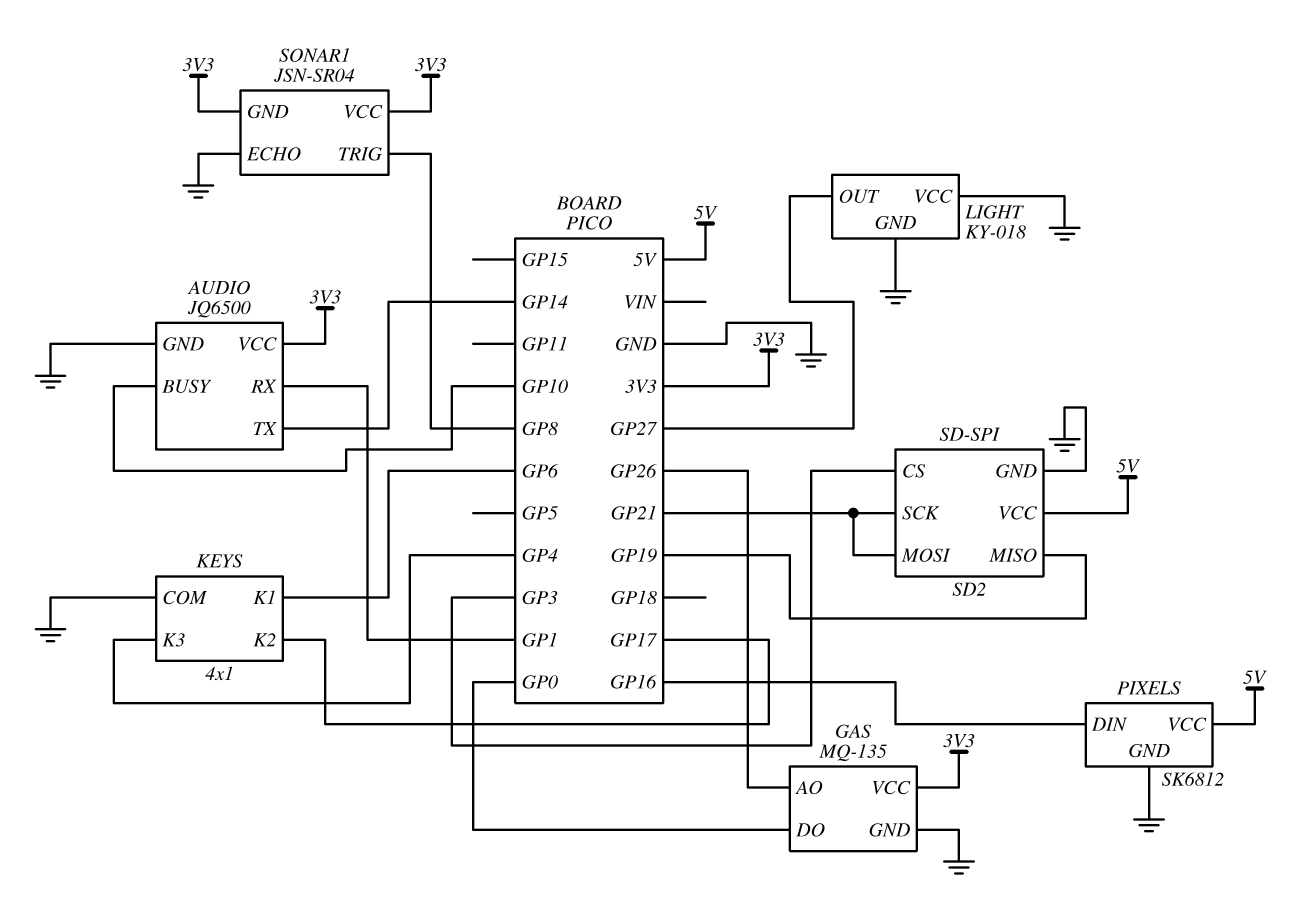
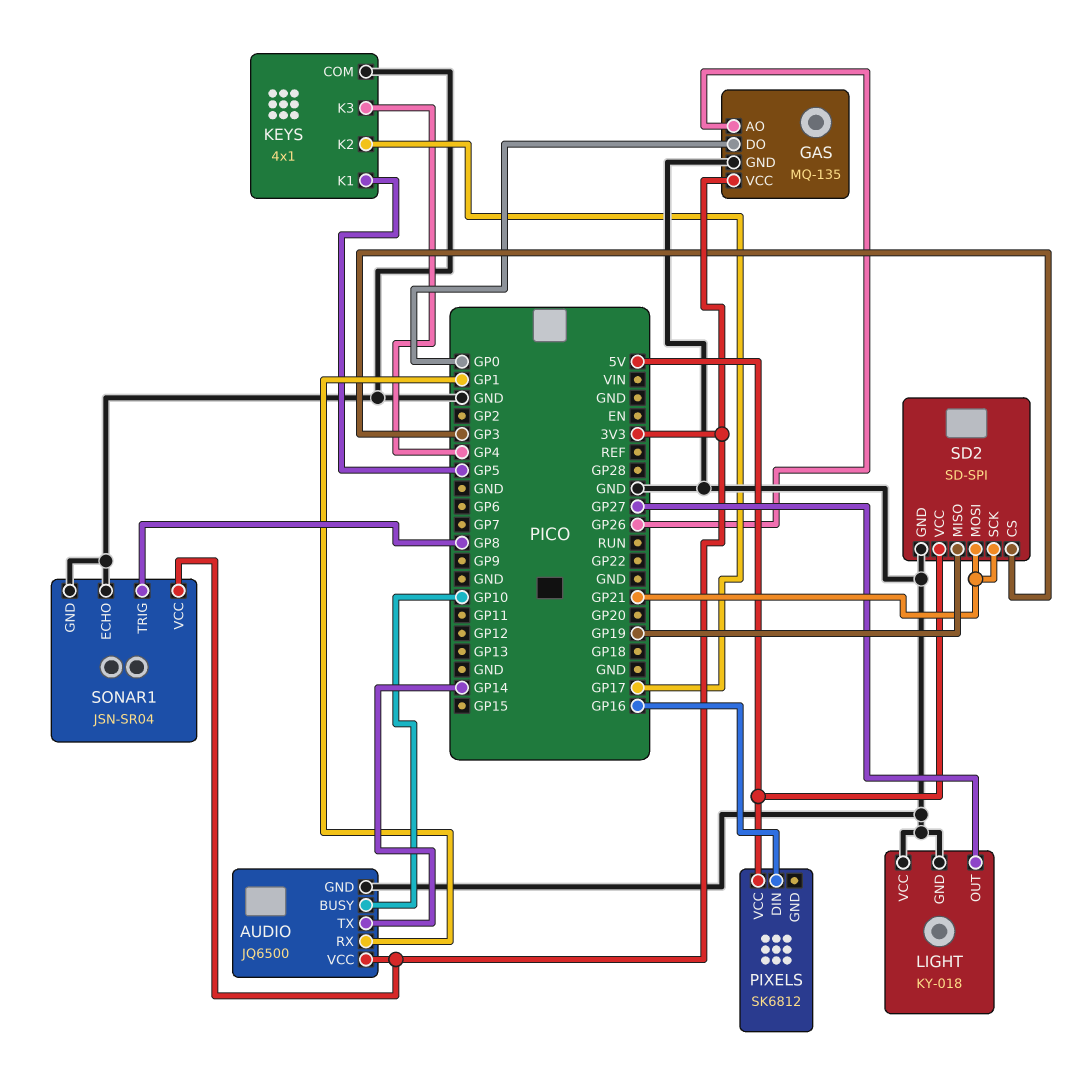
KEYS pin K1: GP6 -> GP5
PIXELS pin GND: GND -> none
SONAR1 pin GND: 3V3 -> GND

